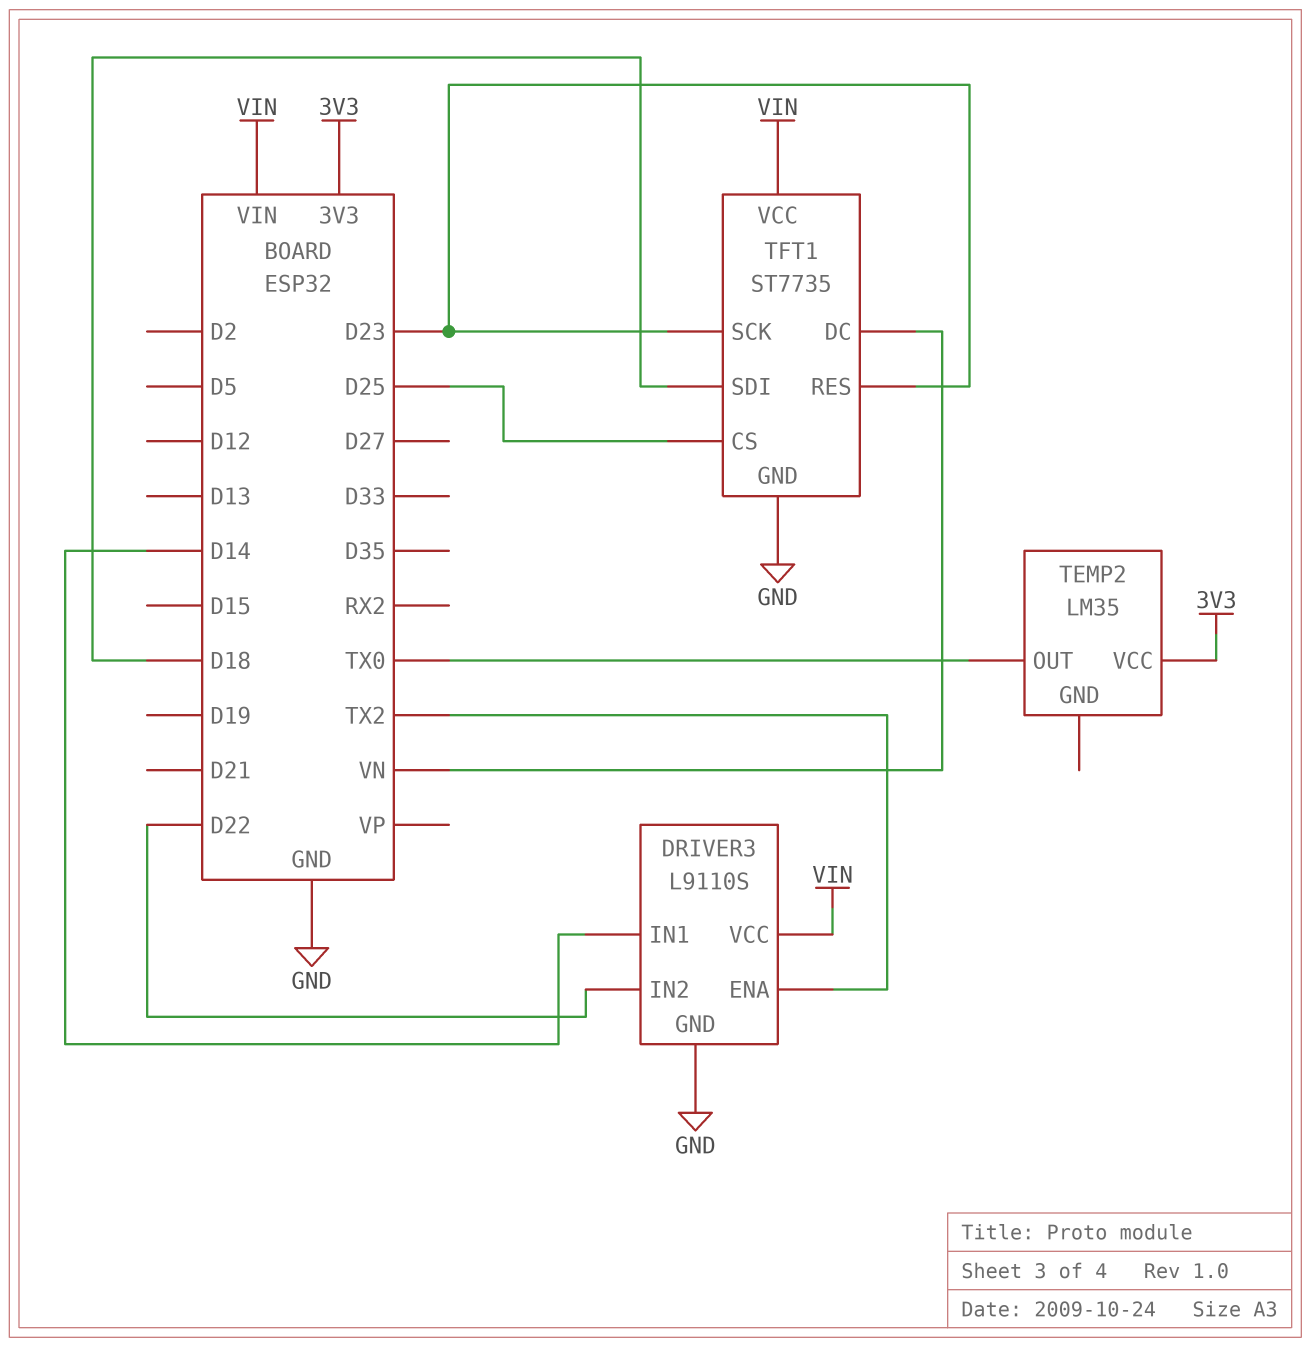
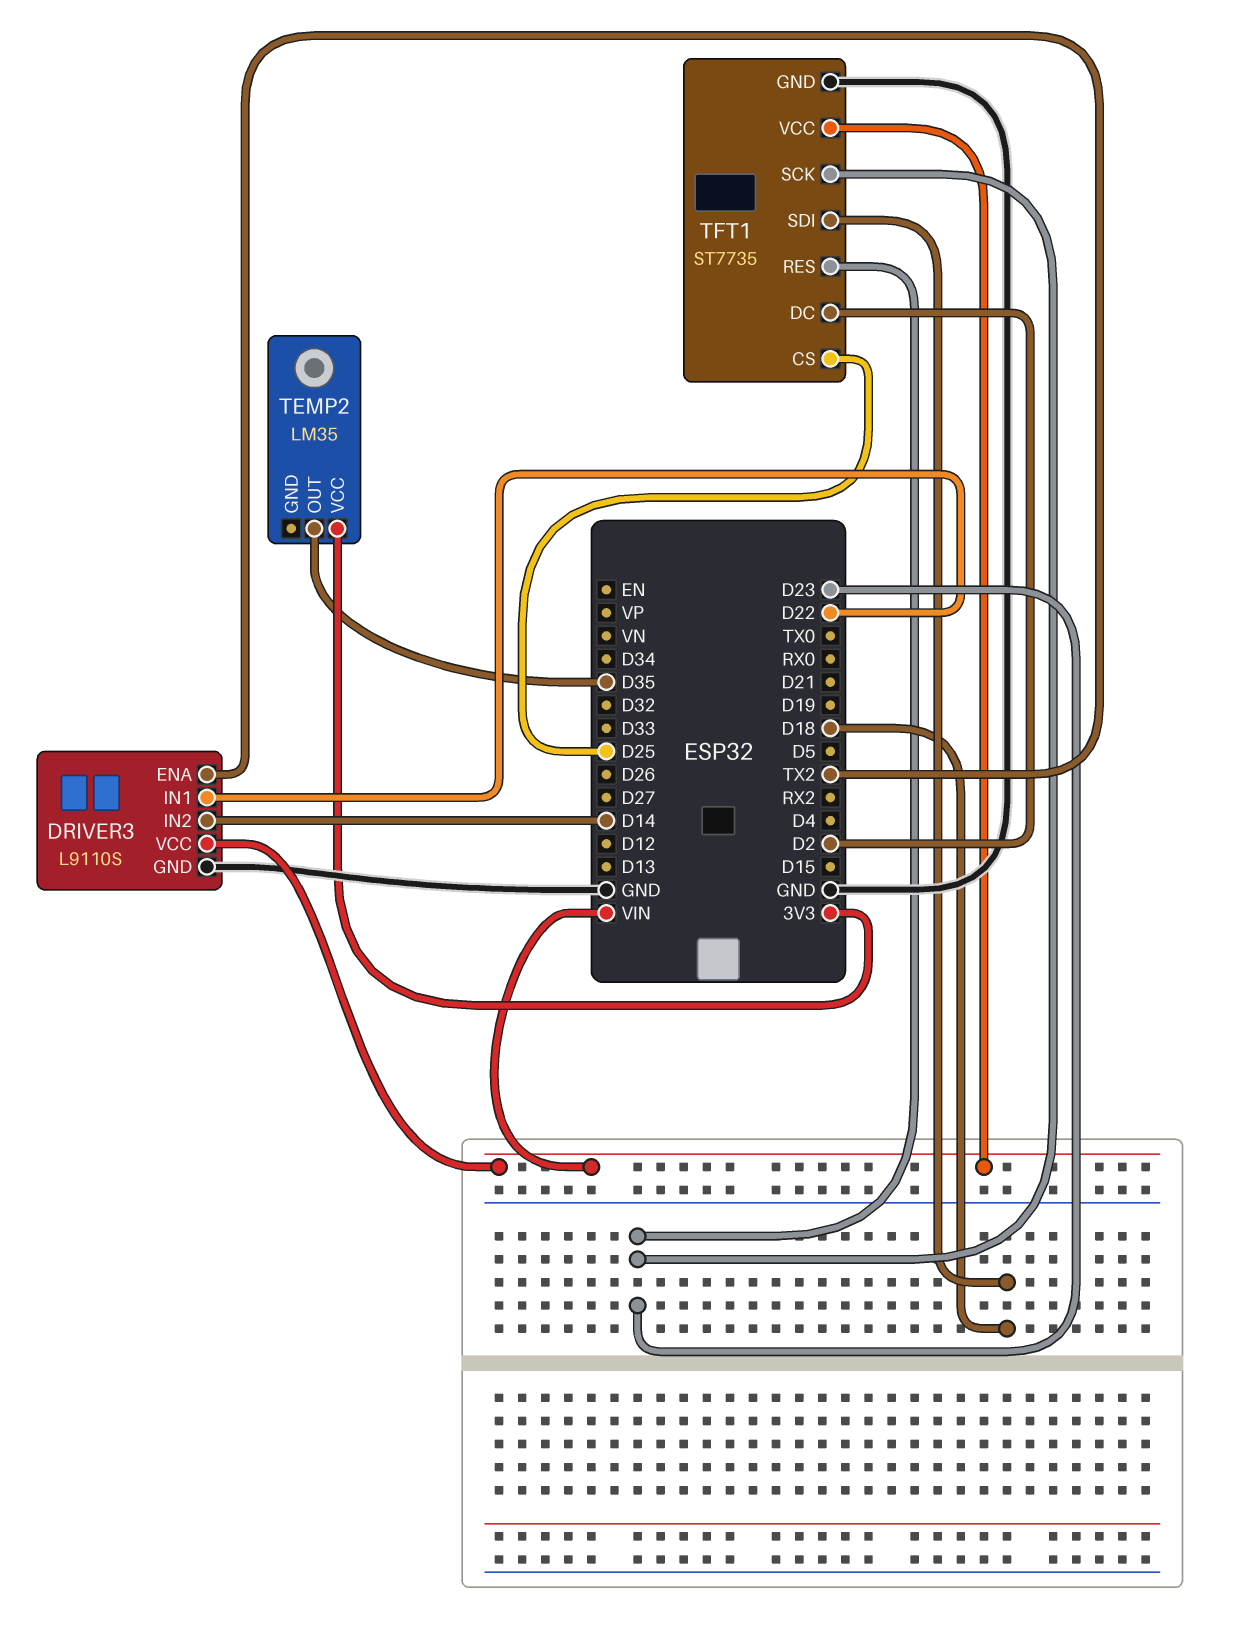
DRIVER3 pin IN1: D14 -> D22
DRIVER3 pin IN2: D22 -> D14
TEMP2 pin OUT: TX0 -> D35
TFT1 pin DC: VN -> D2

